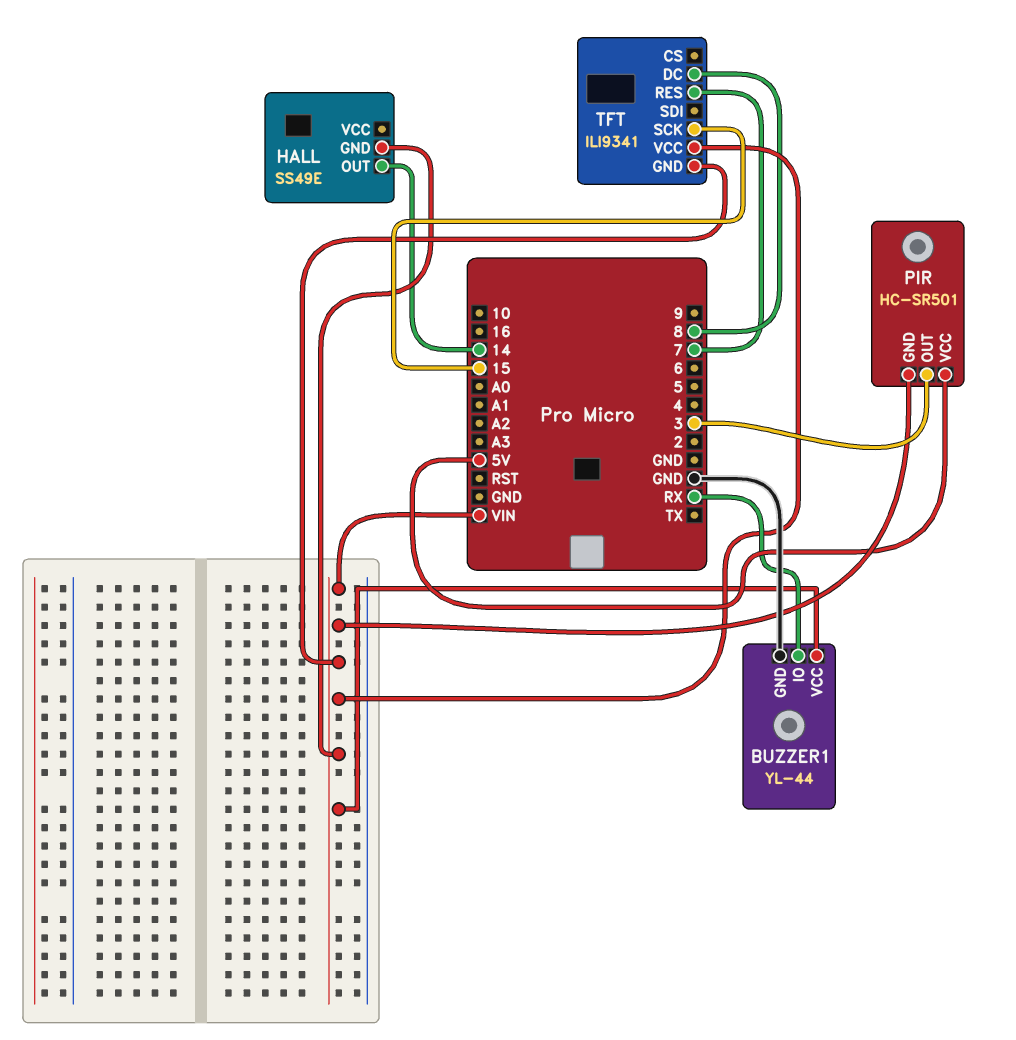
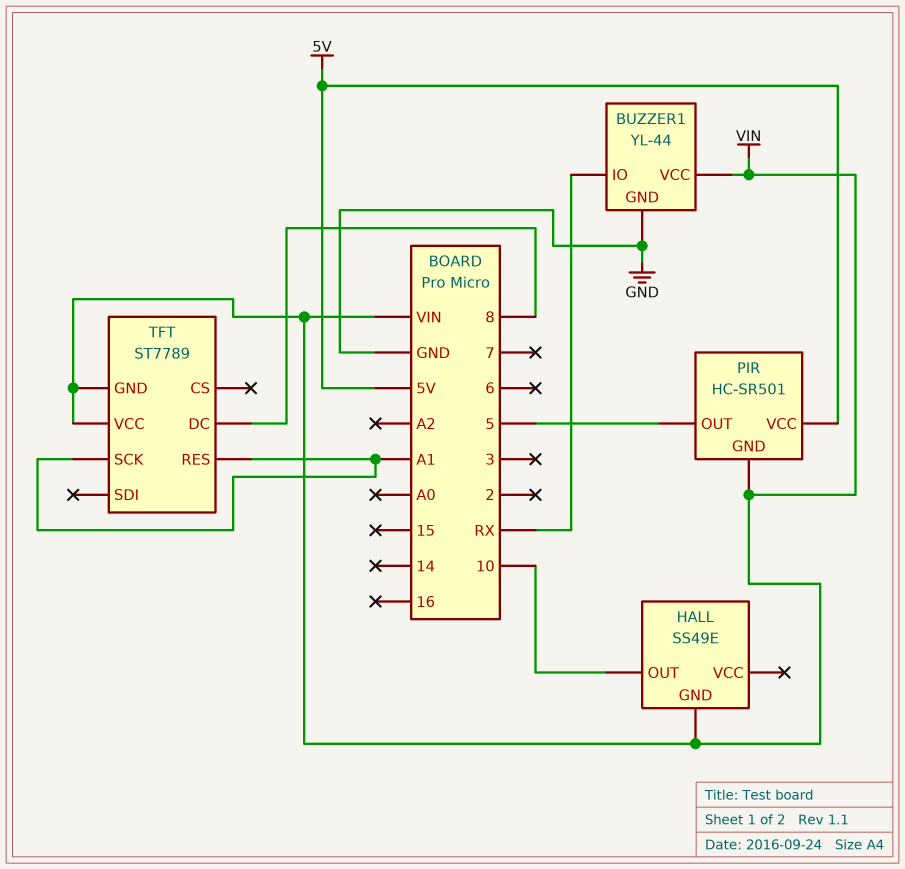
HALL pin OUT: 14 -> 10
PIR pin OUT: 3 -> 5
TFT: ILI9341 -> ST7789
TFT pin RES: 7 -> A1
TFT pin SCK: 15 -> A1

